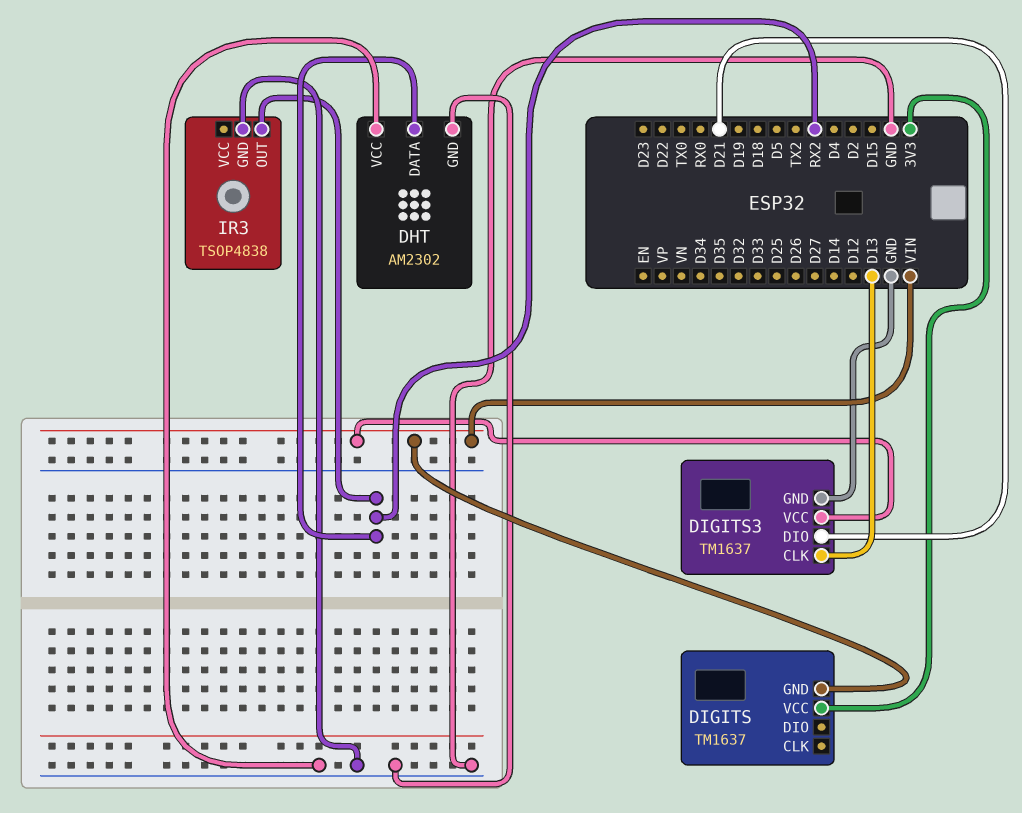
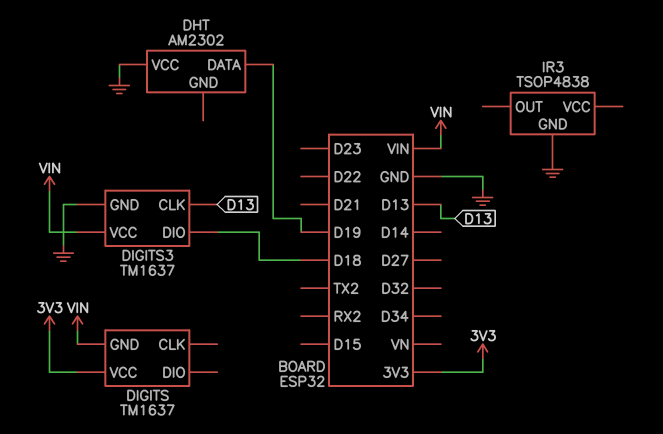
DHT pin DATA: RX2 -> D19
DHT pin GND: GND -> none
DIGITS3 pin DIO: D21 -> D18
IR3 pin OUT: RX2 -> none

